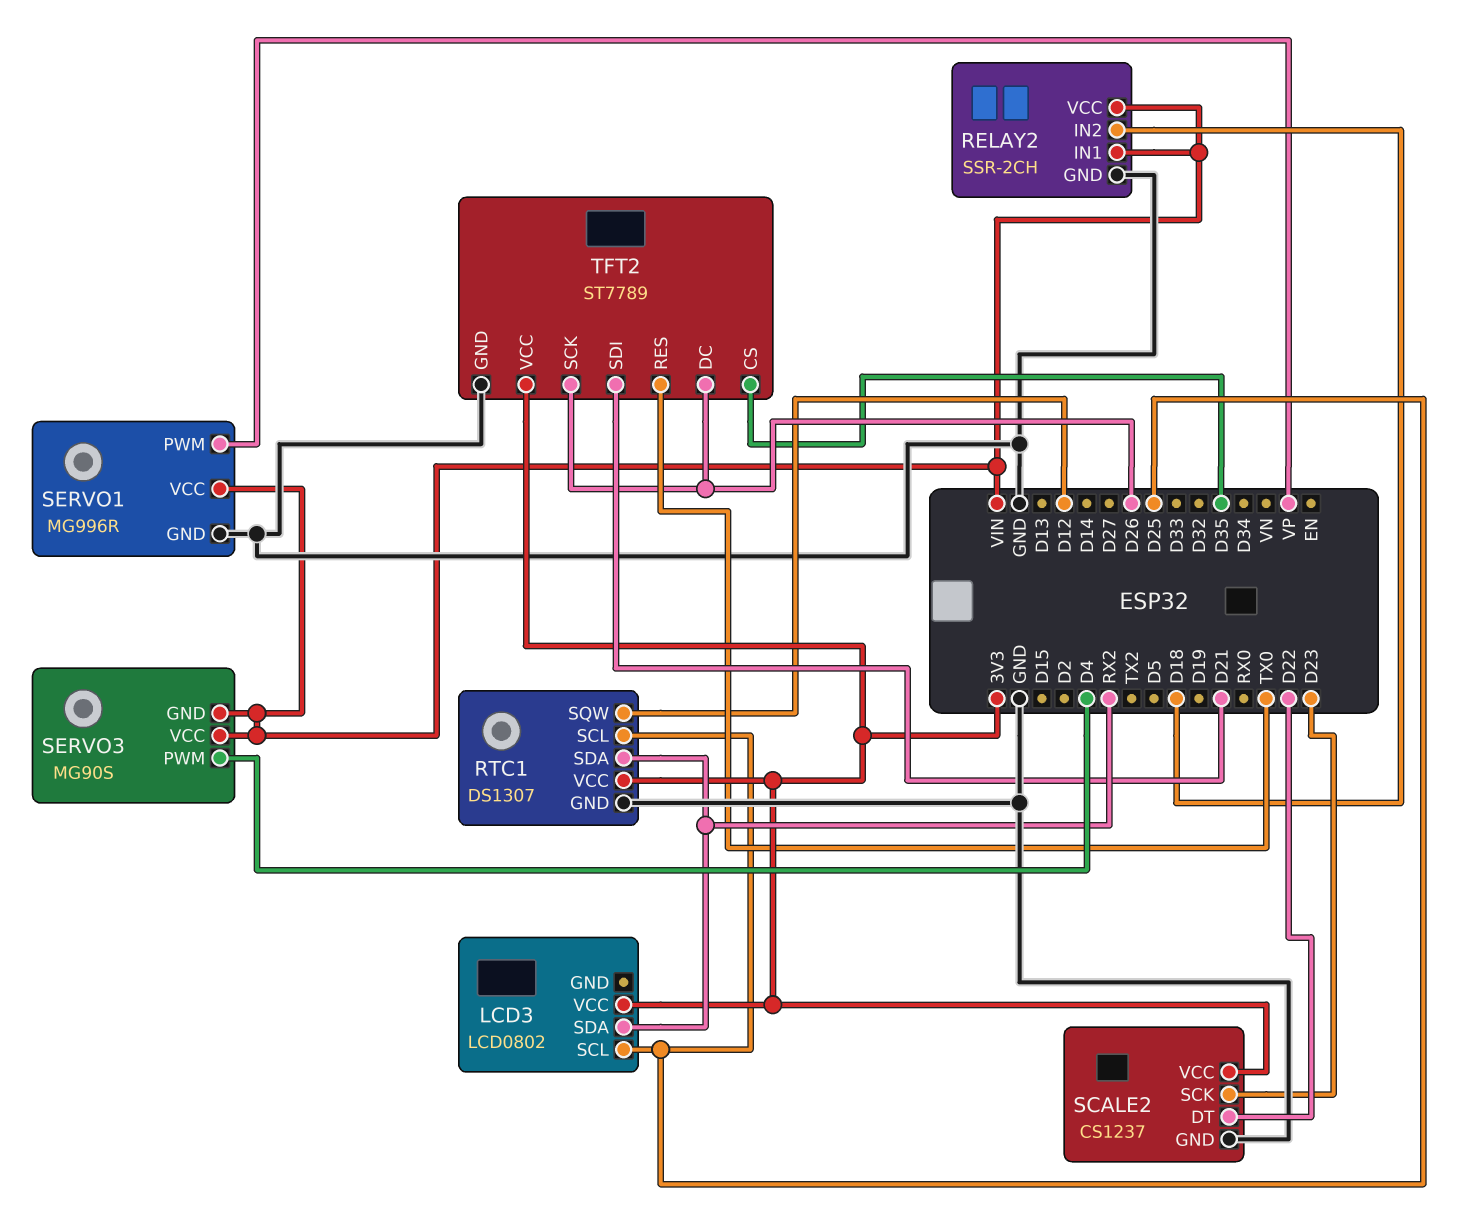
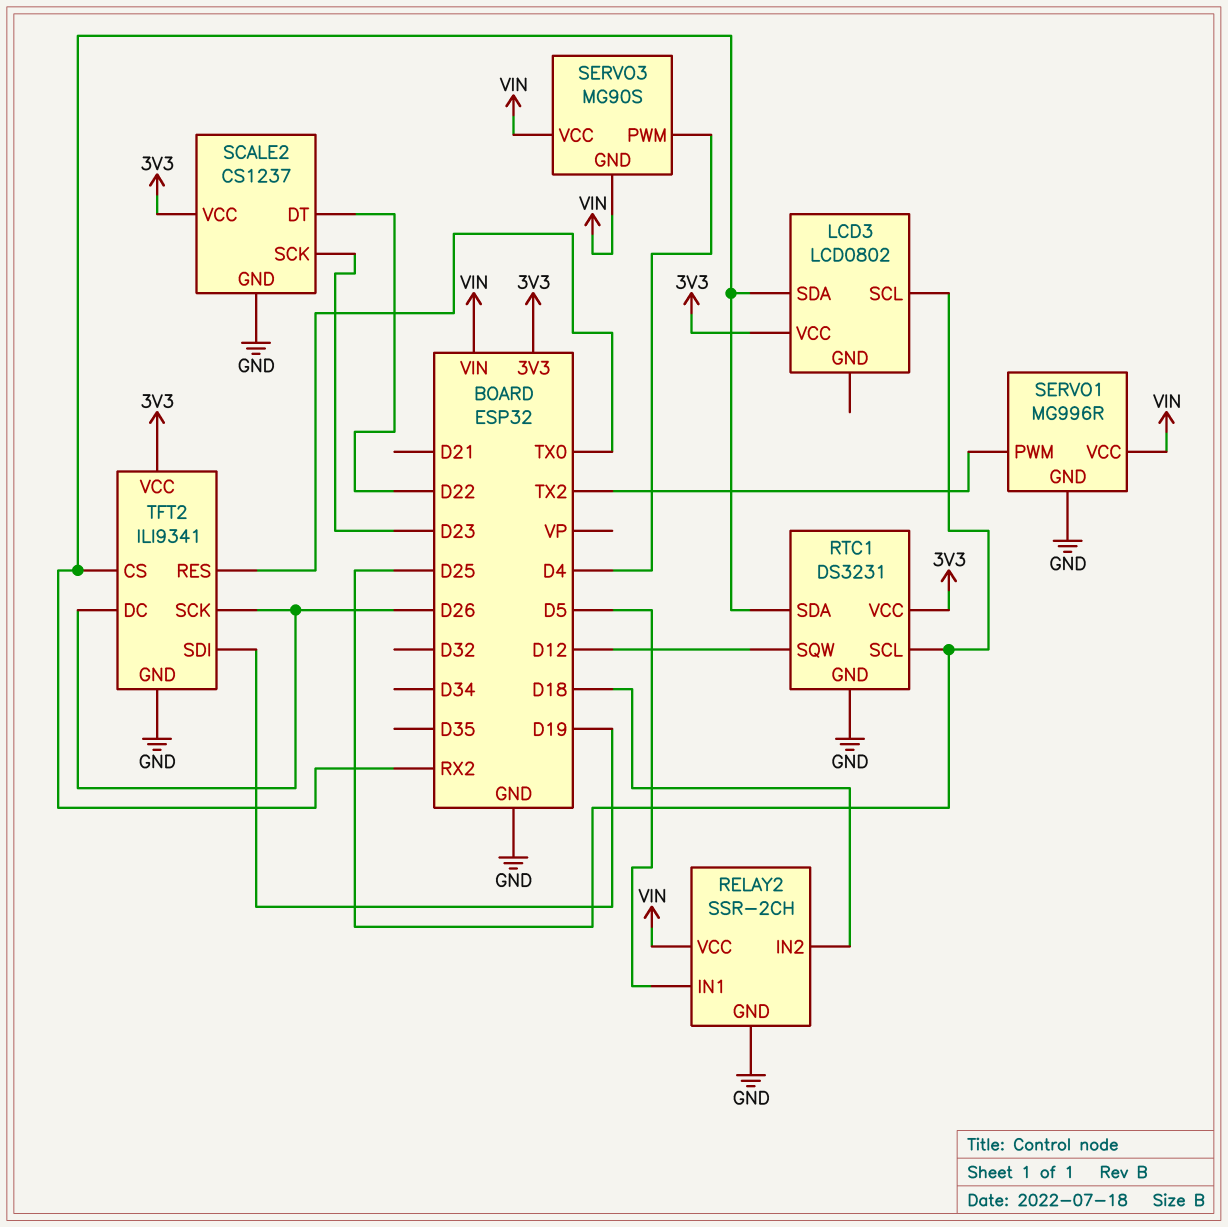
RELAY2 pin IN1: VIN -> D5
RTC1: DS1307 -> DS3231
SERVO1 pin PWM: VP -> TX2
TFT2: ST7789 -> ILI9341
TFT2 pin CS: D35 -> RX2
TFT2 pin SDI: D21 -> D19

